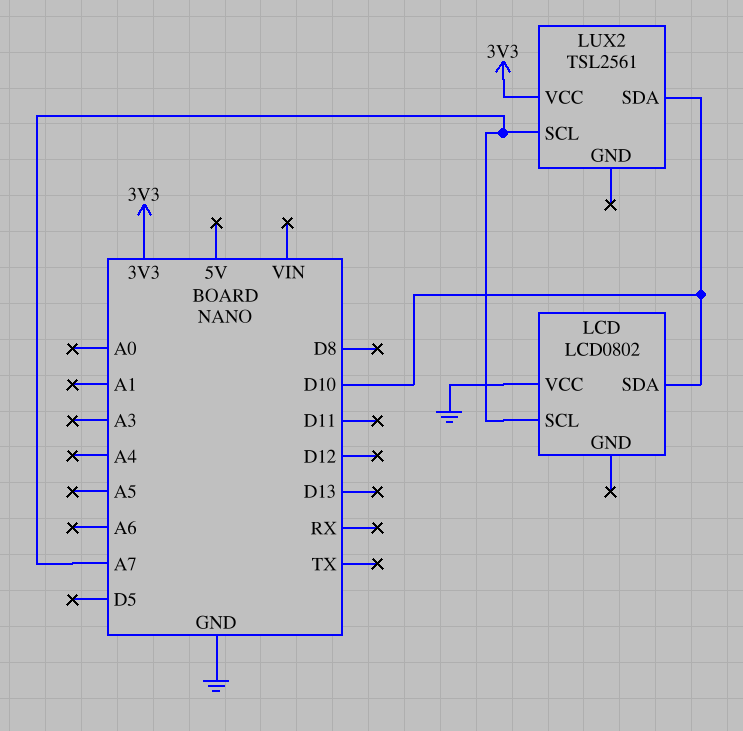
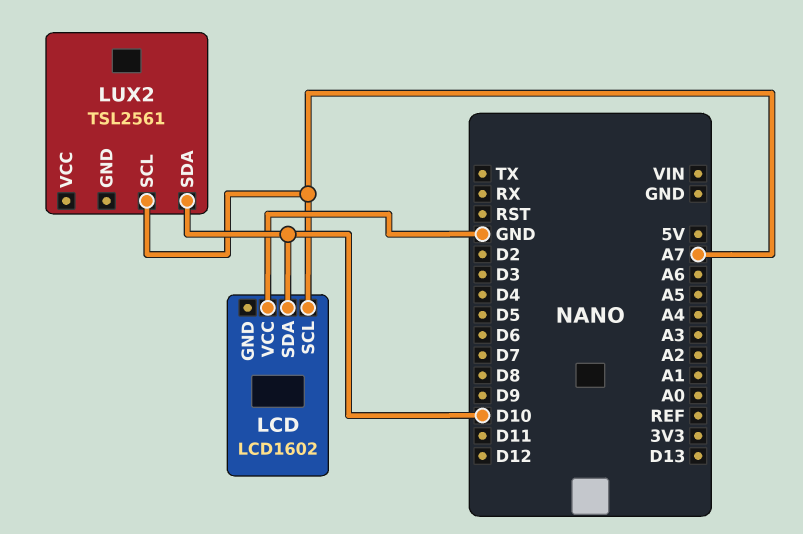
LCD: LCD0802 -> LCD1602
LUX2 pin VCC: 3V3 -> none

